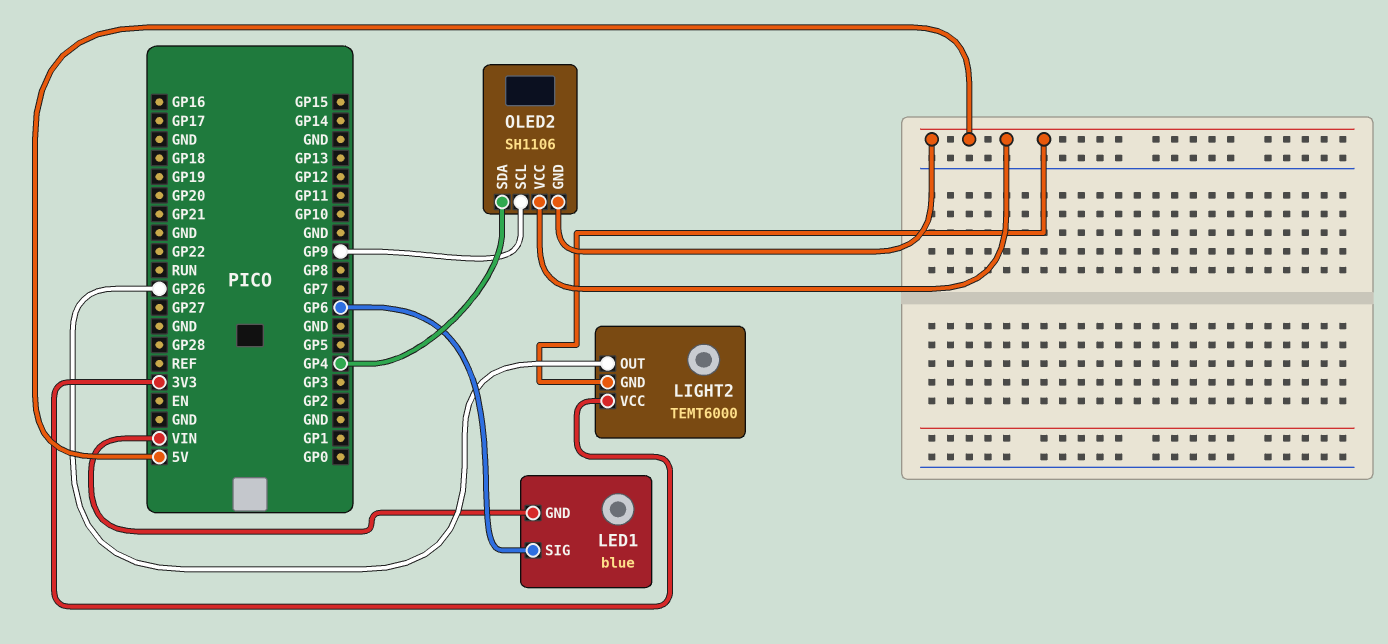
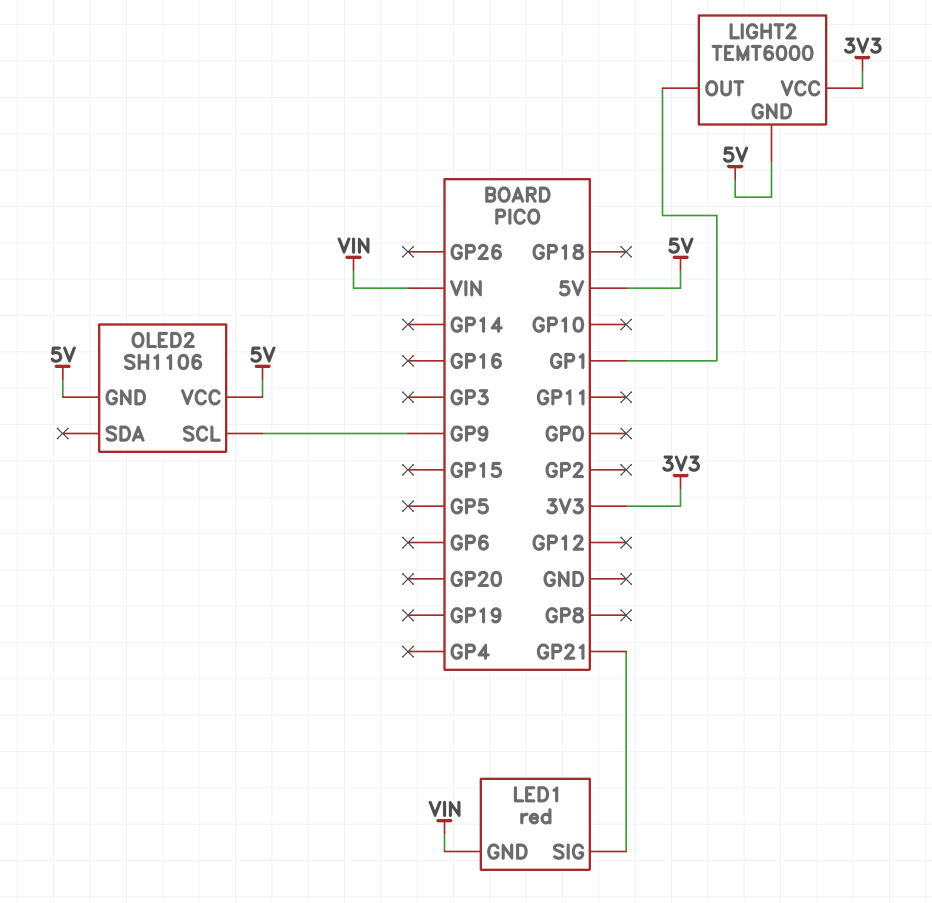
LED1: blue -> red
LED1 pin SIG: GP6 -> GP21
LIGHT2 pin OUT: GP26 -> GP1
OLED2 pin SDA: GP4 -> none

